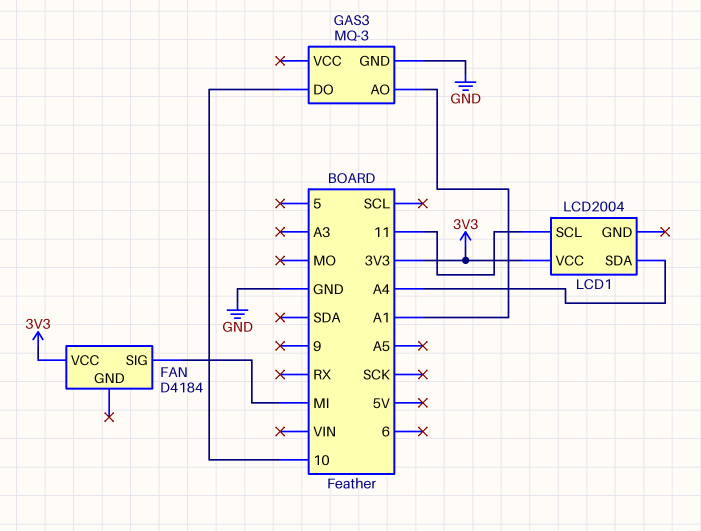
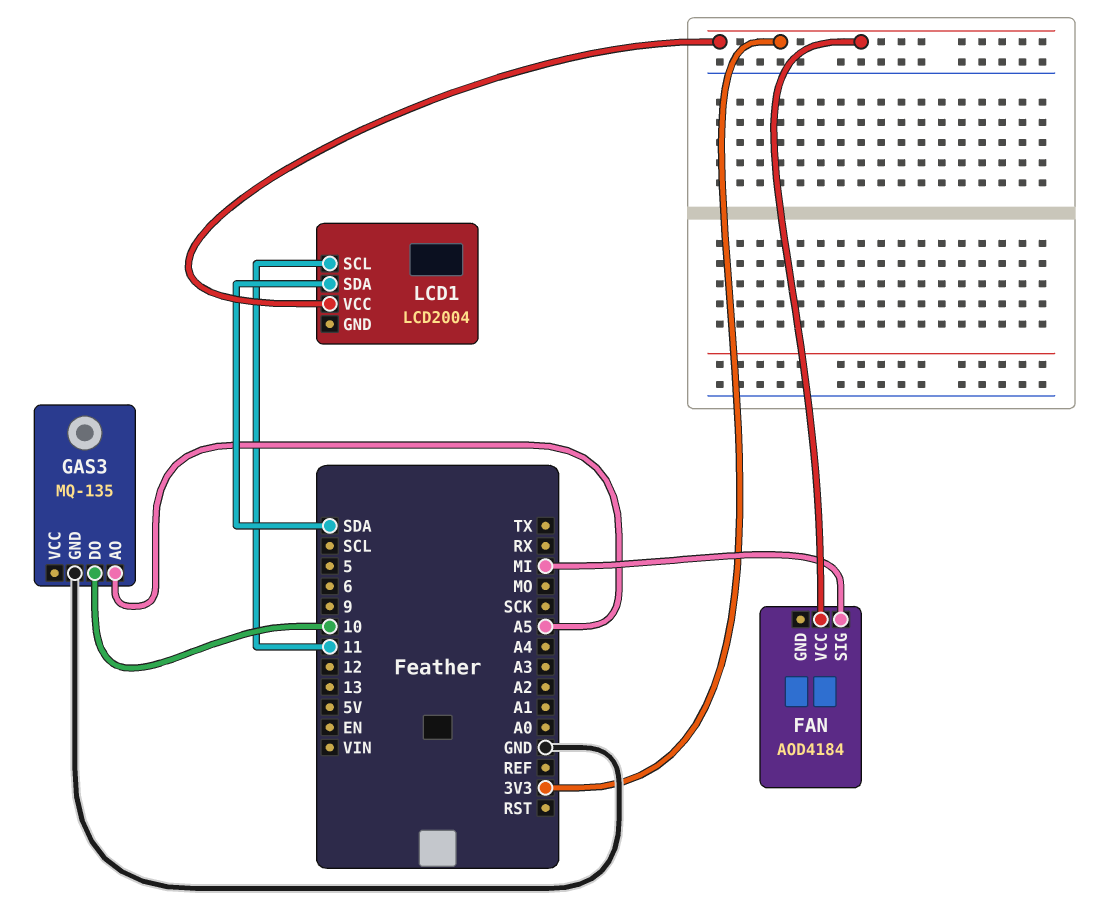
FAN: D4184 -> AOD4184
GAS3: MQ-3 -> MQ-135
GAS3 pin AO: A1 -> A5
LCD1 pin SDA: A4 -> SDA

